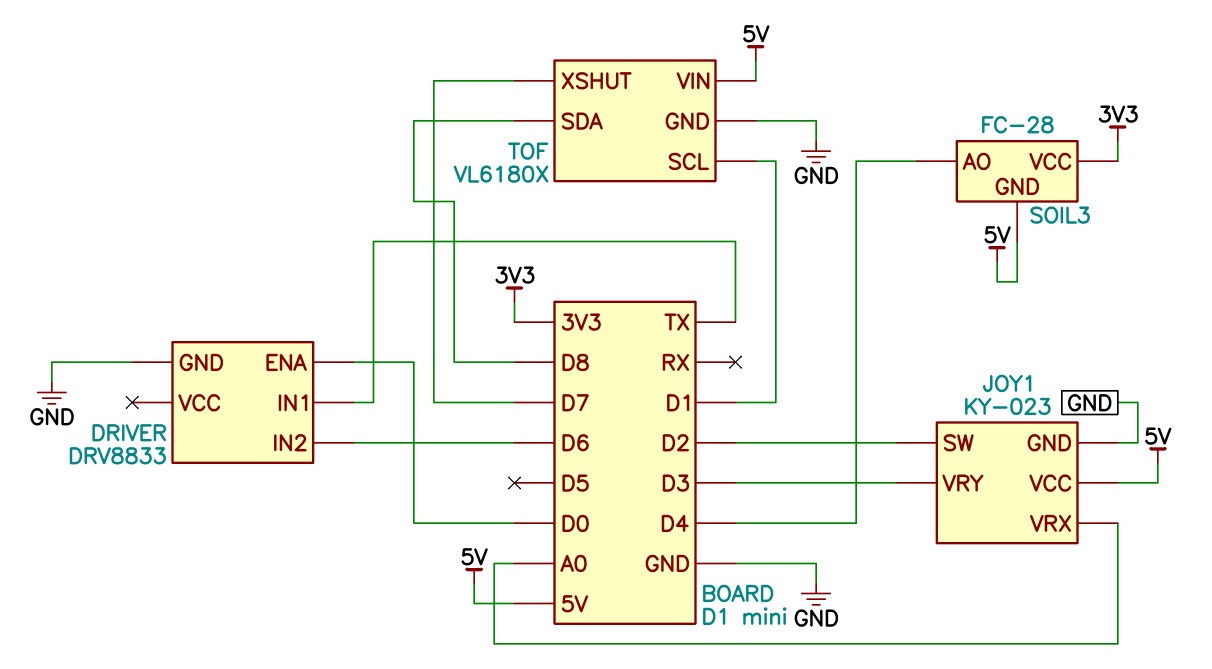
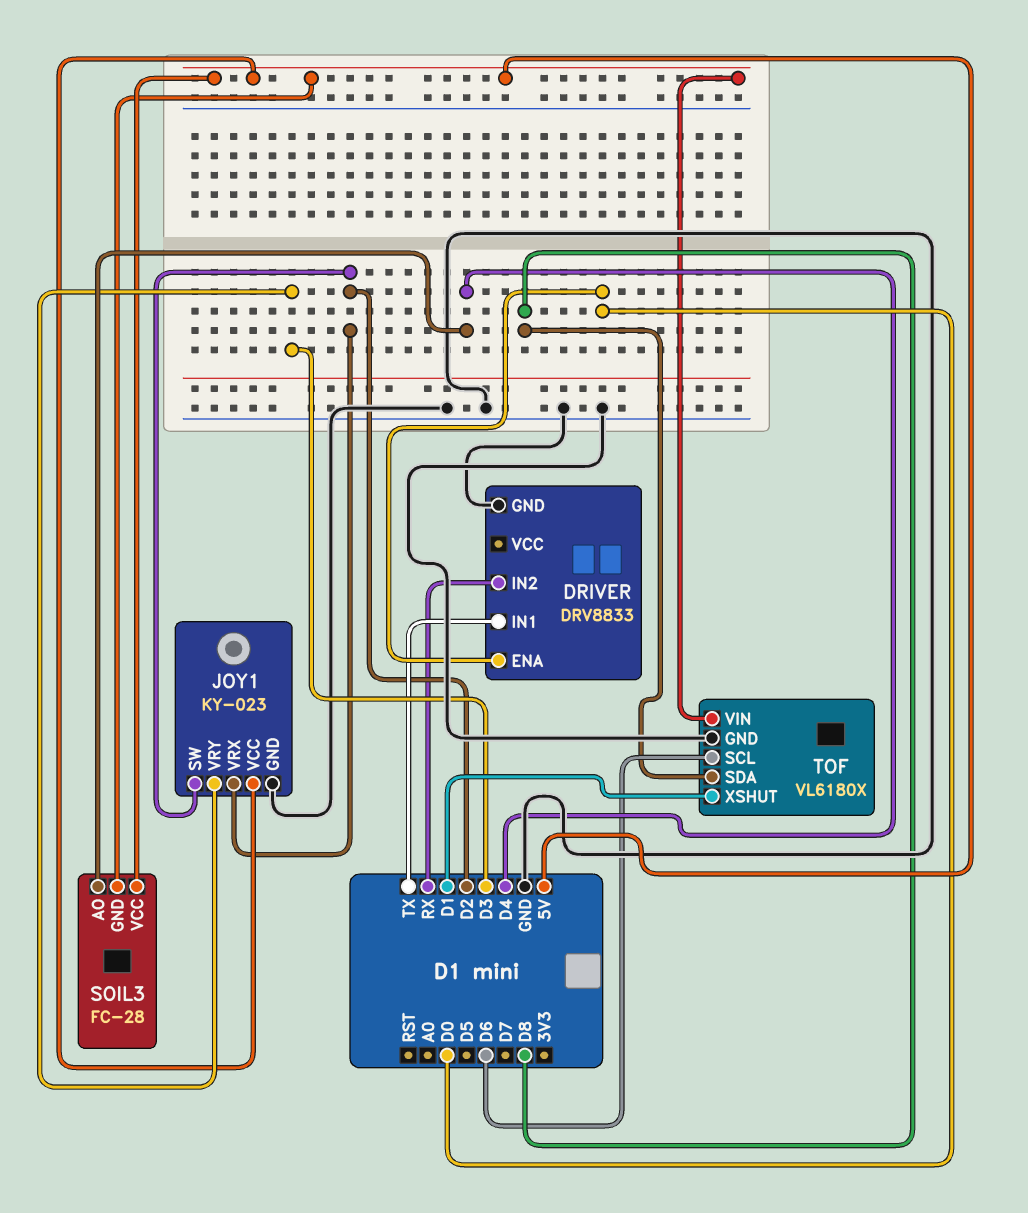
DRIVER pin IN2: D6 -> RX
JOY1 pin VRX: A0 -> D2
SOIL3 pin VCC: 3V3 -> 5V
TOF pin SCL: D1 -> D6
TOF pin XSHUT: D7 -> D1

